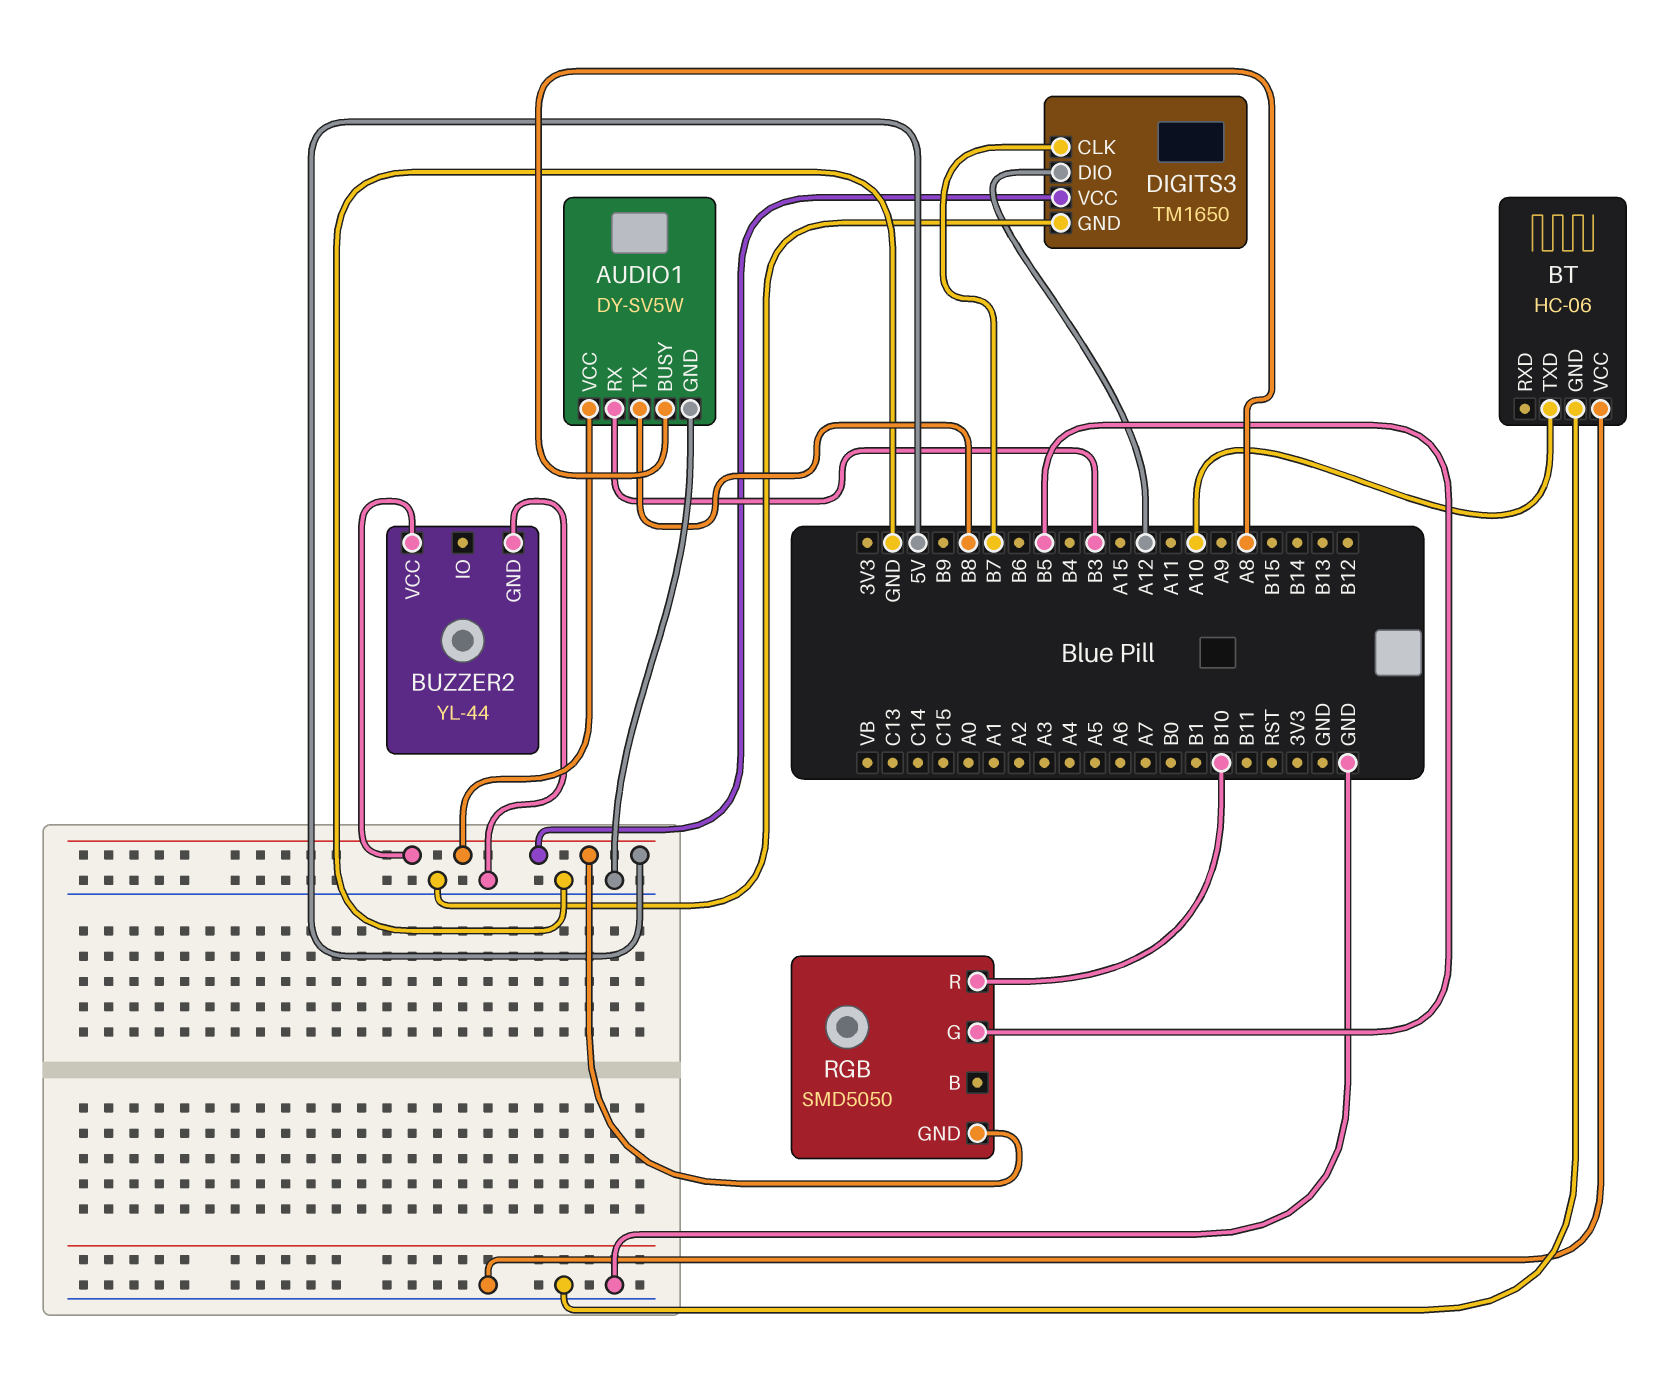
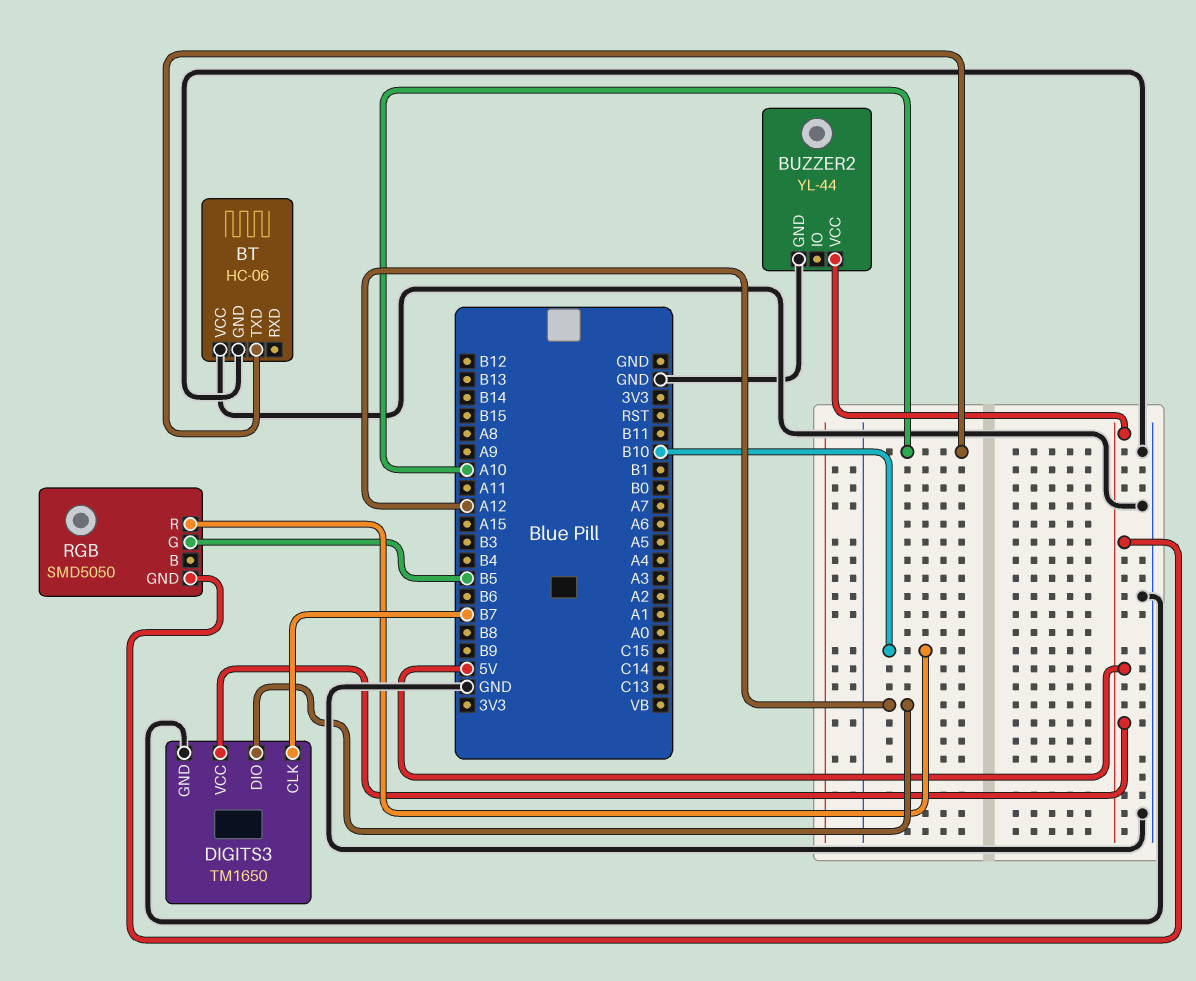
AUDIO1: DY-SV5W -> none
AUDIO1 pin BUSY: A8 -> none
AUDIO1 pin GND: GND -> none
AUDIO1 pin RX: B3 -> none
AUDIO1 pin TX: B8 -> none
AUDIO1 pin VCC: 5V -> none

